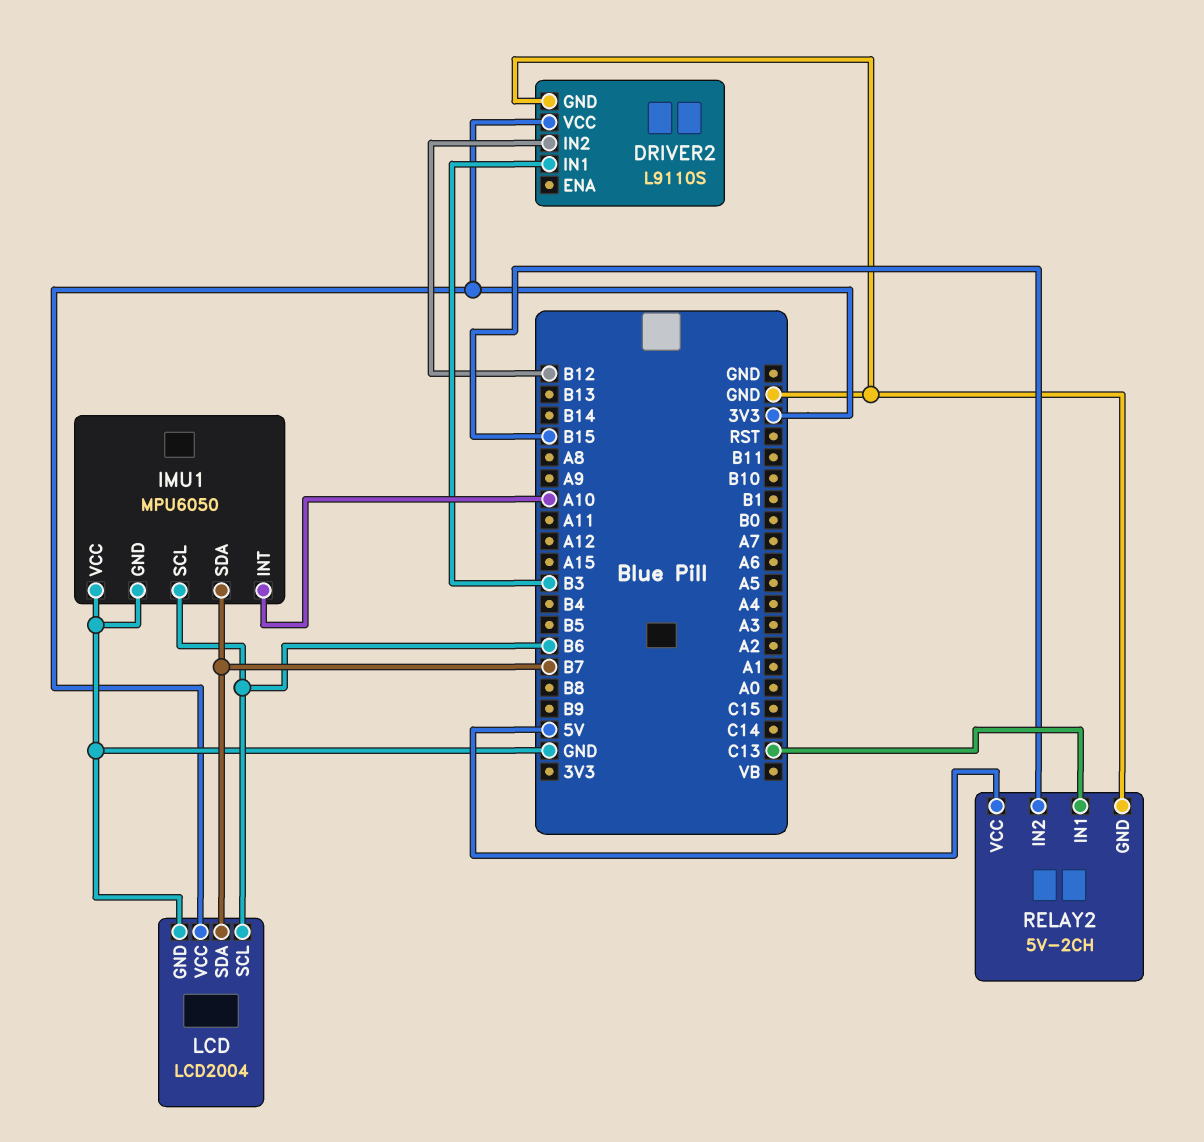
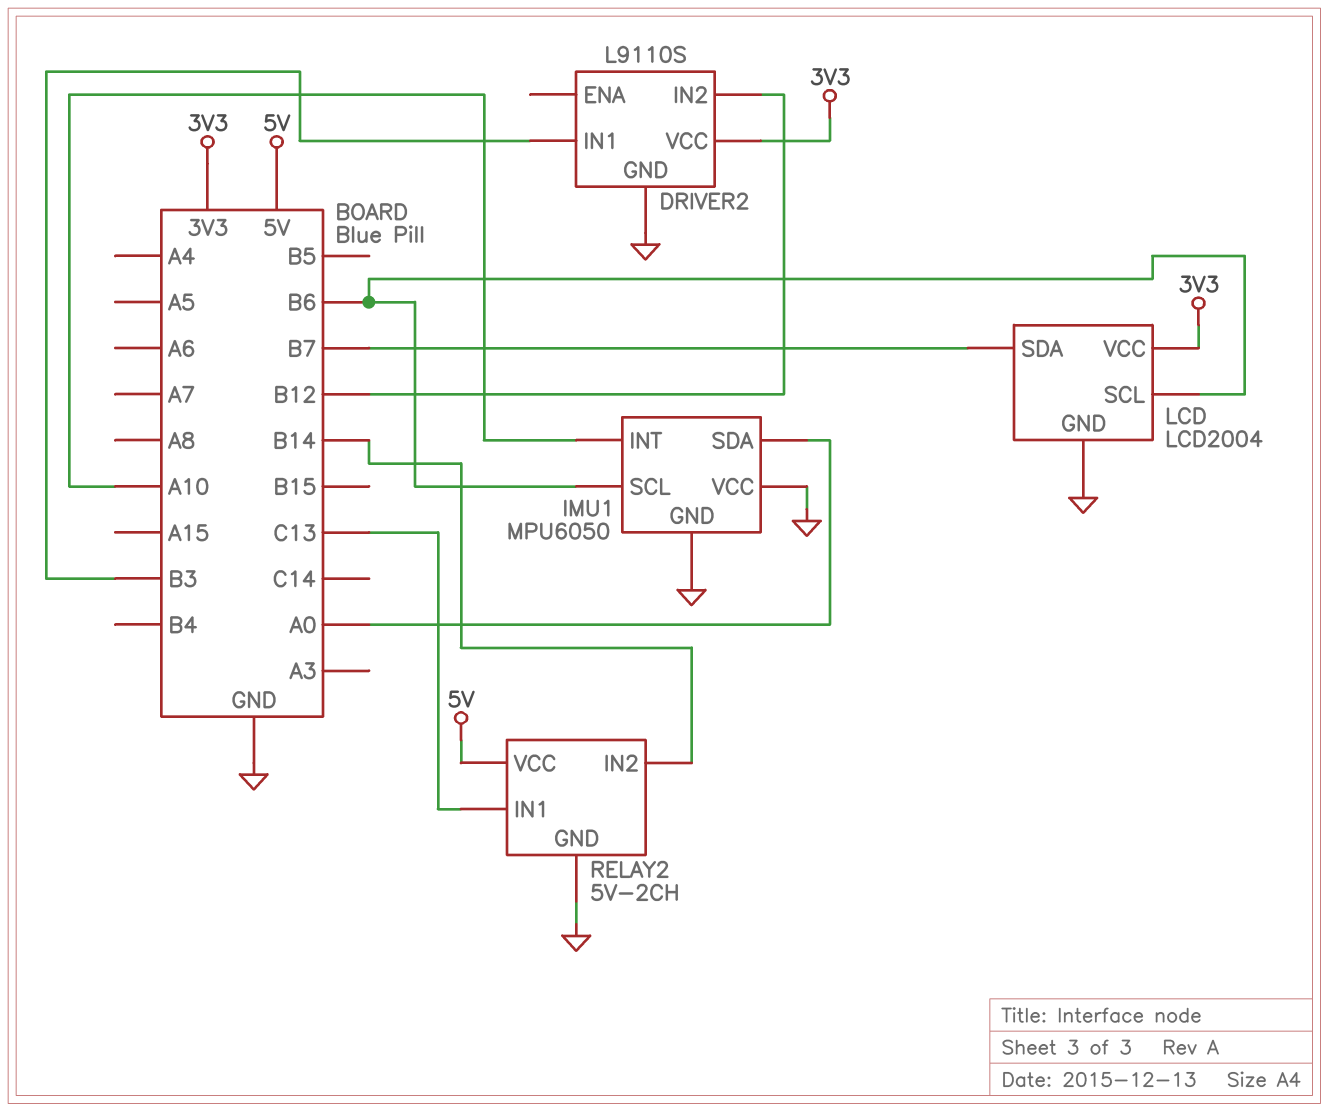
IMU1 pin SDA: B7 -> A0
RELAY2 pin IN2: B15 -> B14

